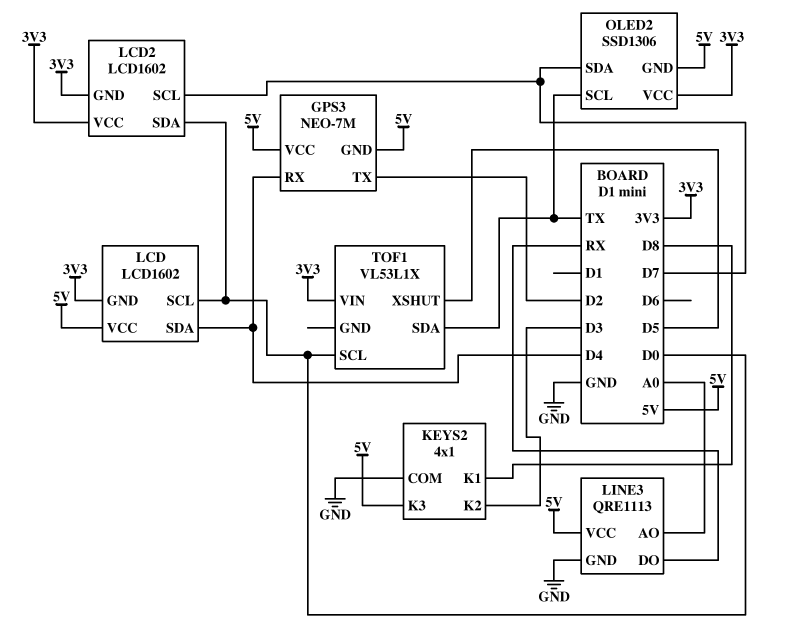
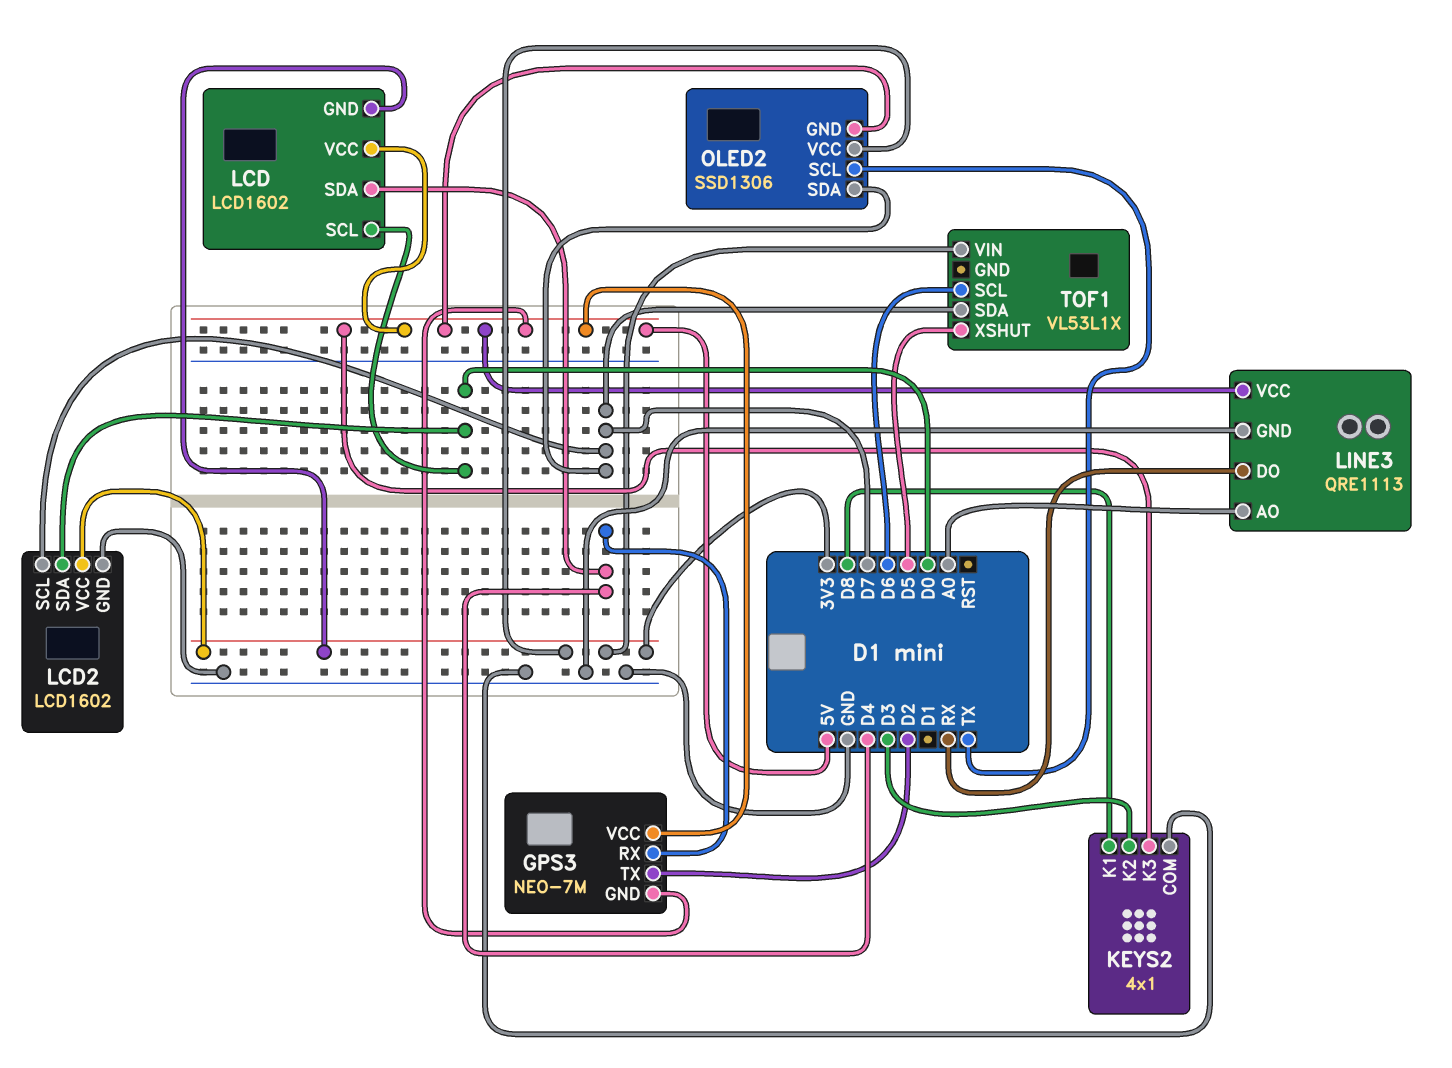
LCD2 pin GND: 3V3 -> GND
TOF1 pin SCL: D0 -> D6
TOF1 pin SDA: TX -> D7

